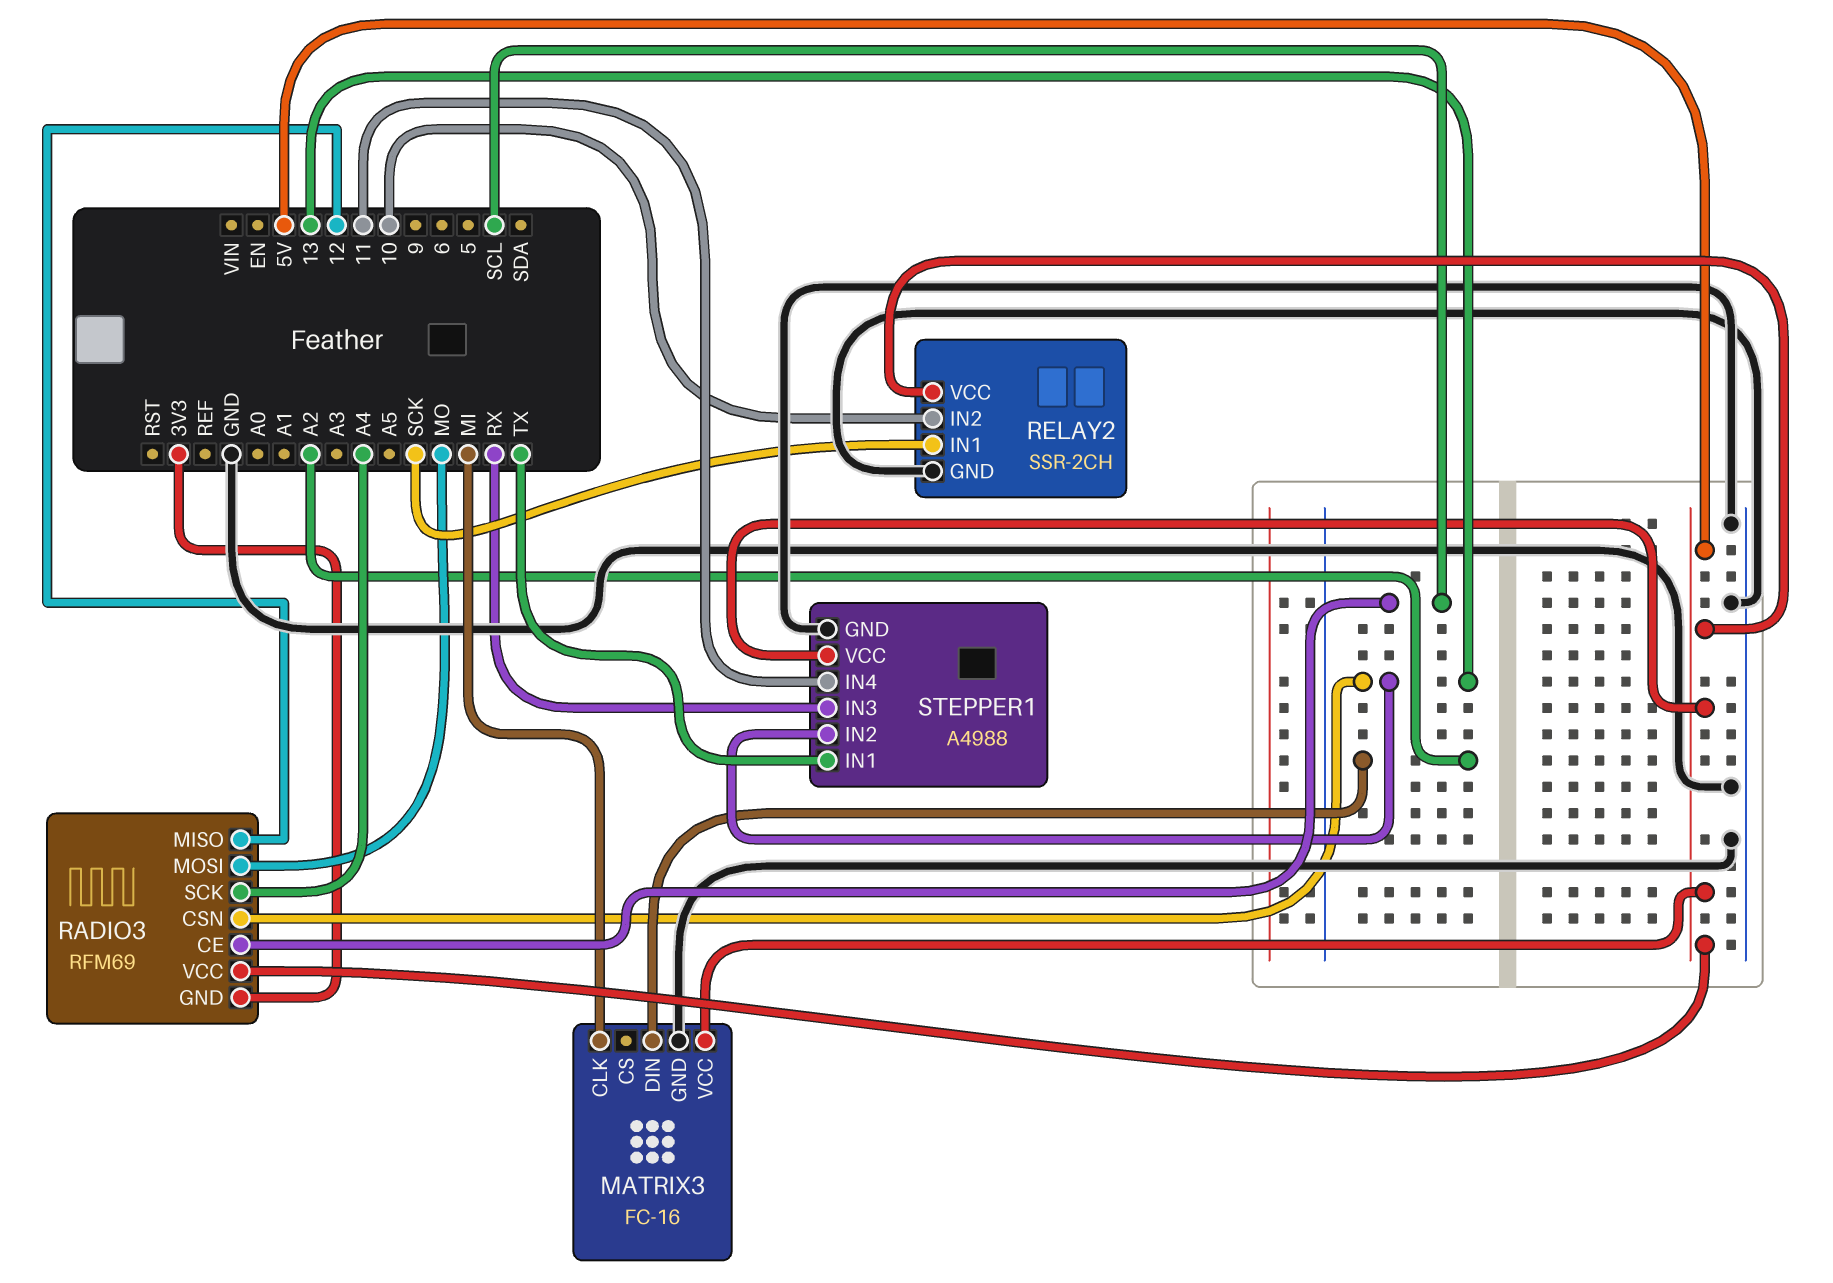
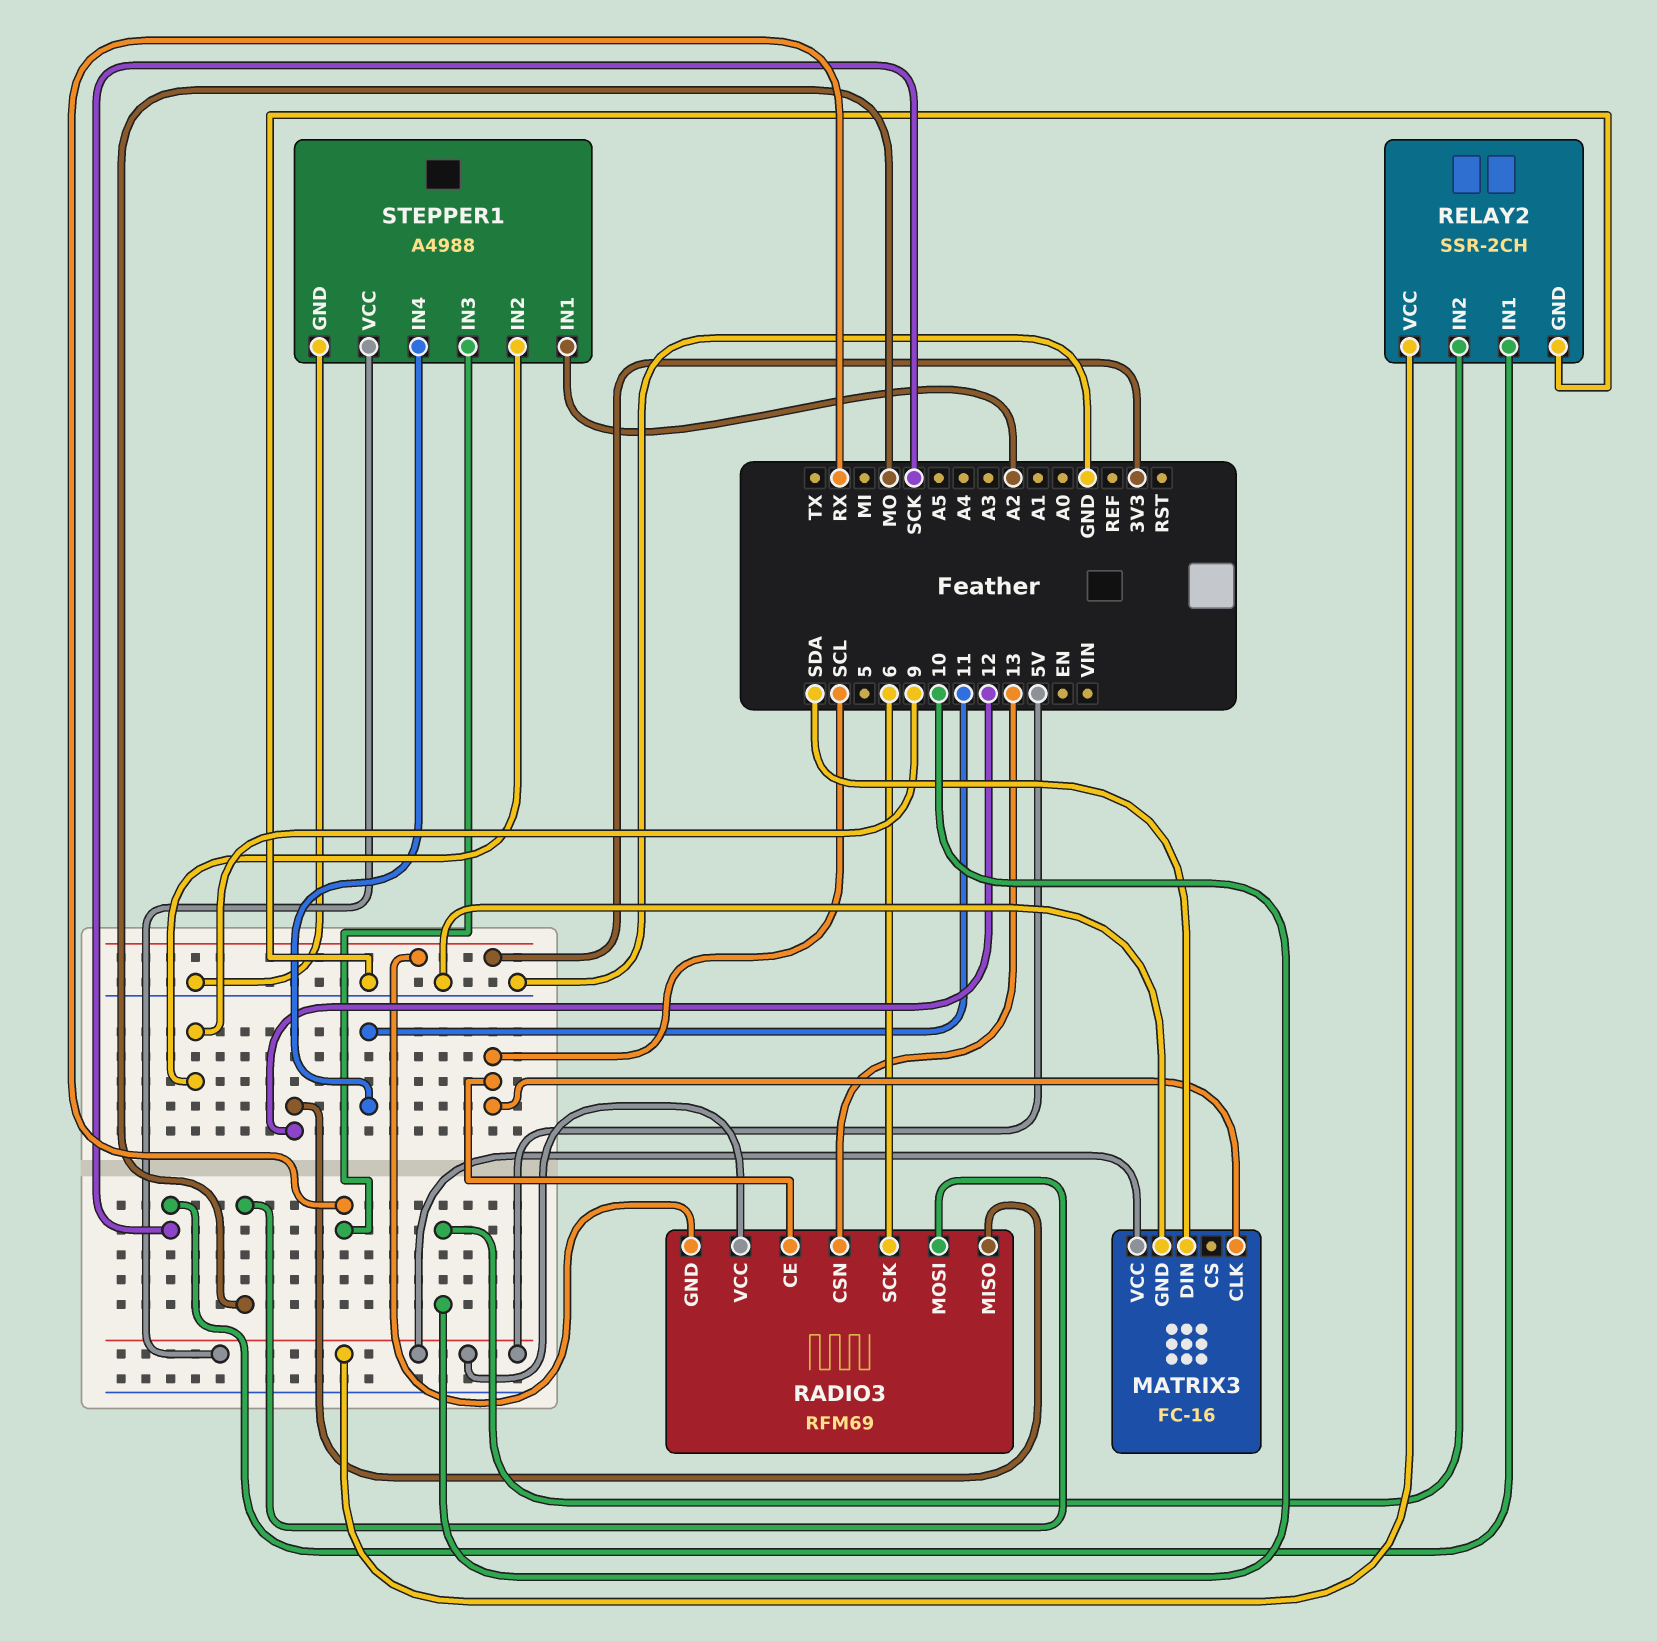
MATRIX3 pin CLK: MI -> SCL
MATRIX3 pin DIN: A2 -> SDA
RADIO3 pin SCK: A4 -> 6
STEPPER1 pin IN1: TX -> A2
STEPPER1 pin IN2: 13 -> 9

